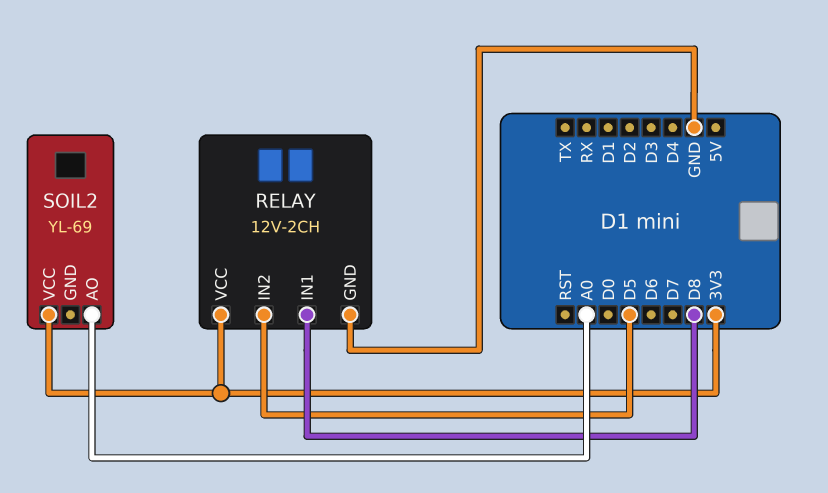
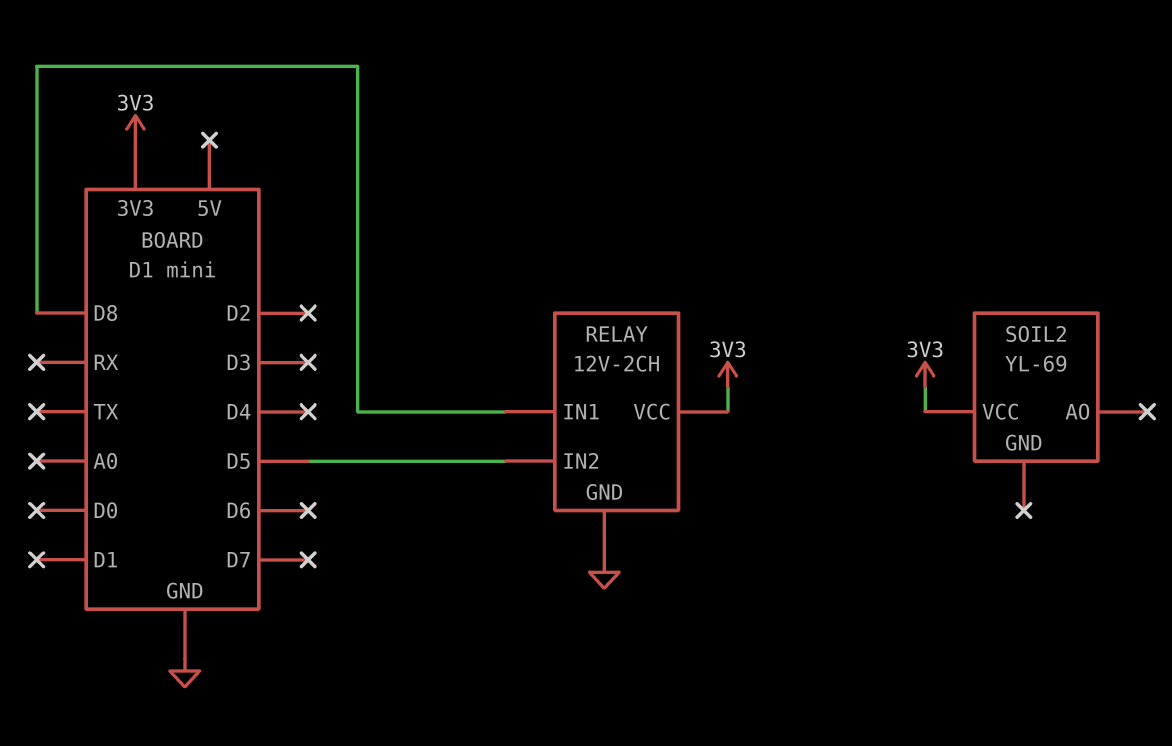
SOIL2 pin AO: A0 -> none

